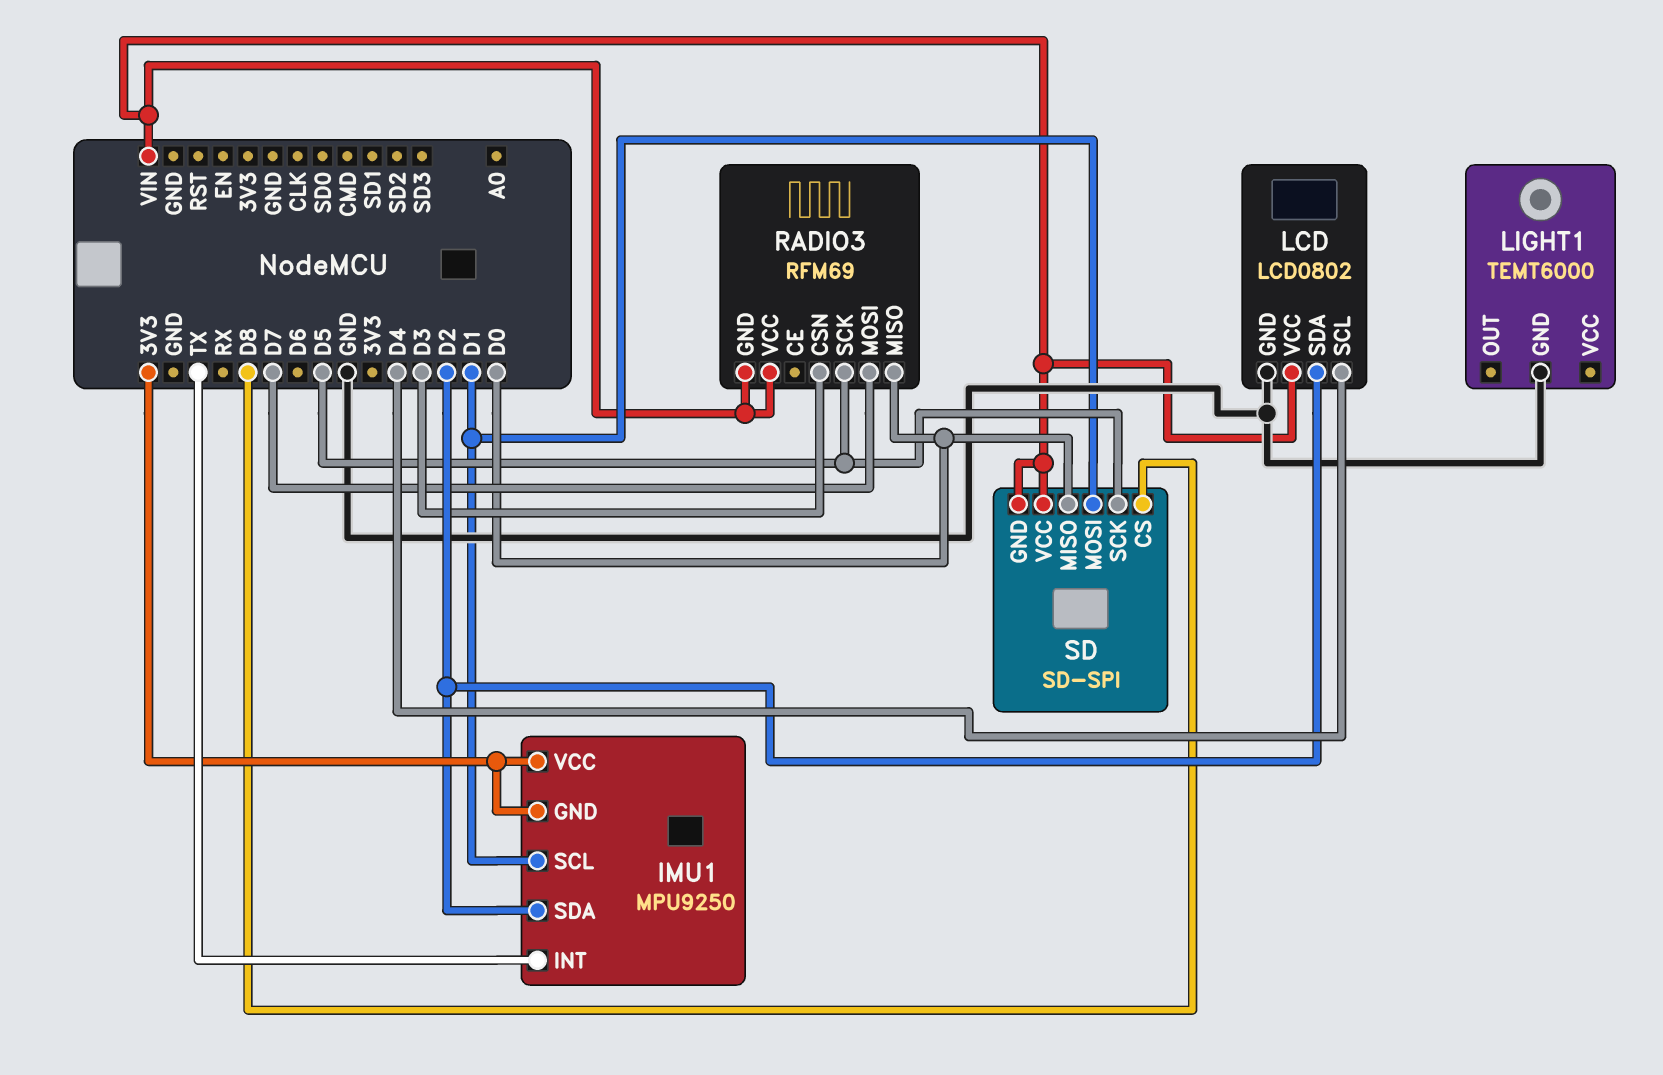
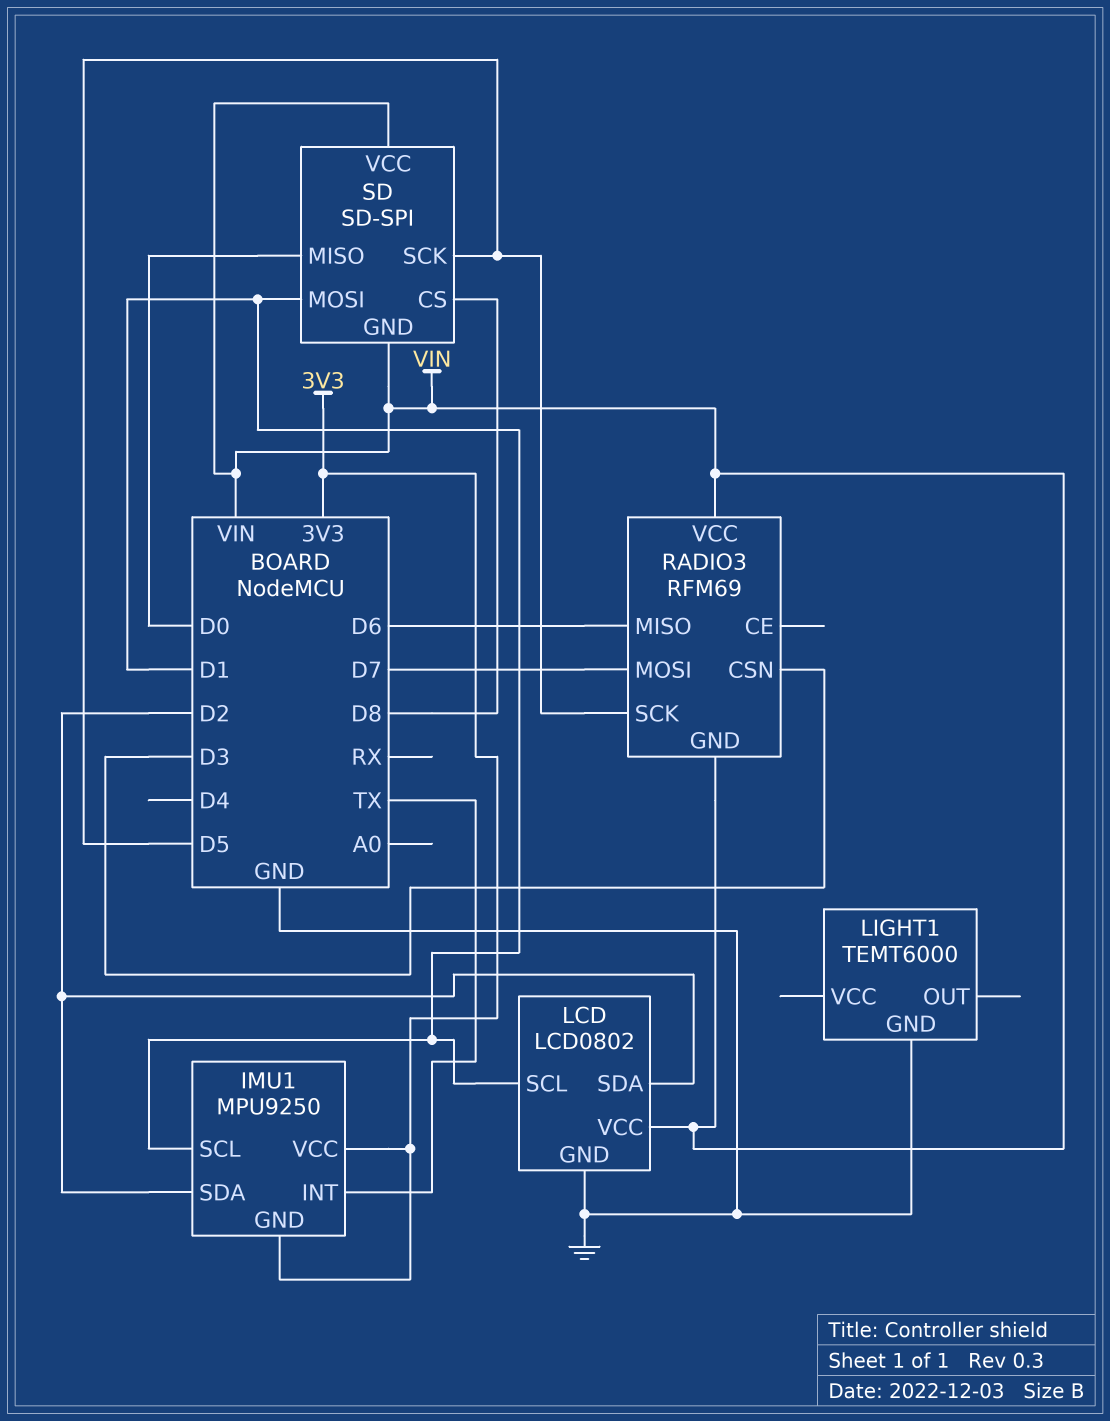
LCD pin SCL: D4 -> D1
RADIO3 pin MISO: D0 -> D6

